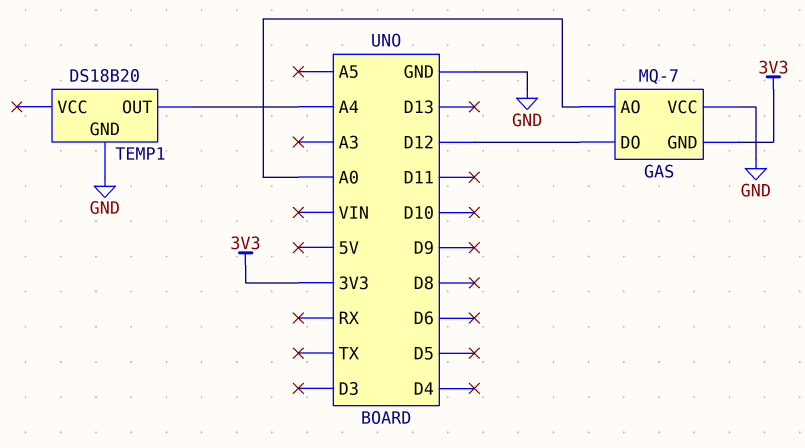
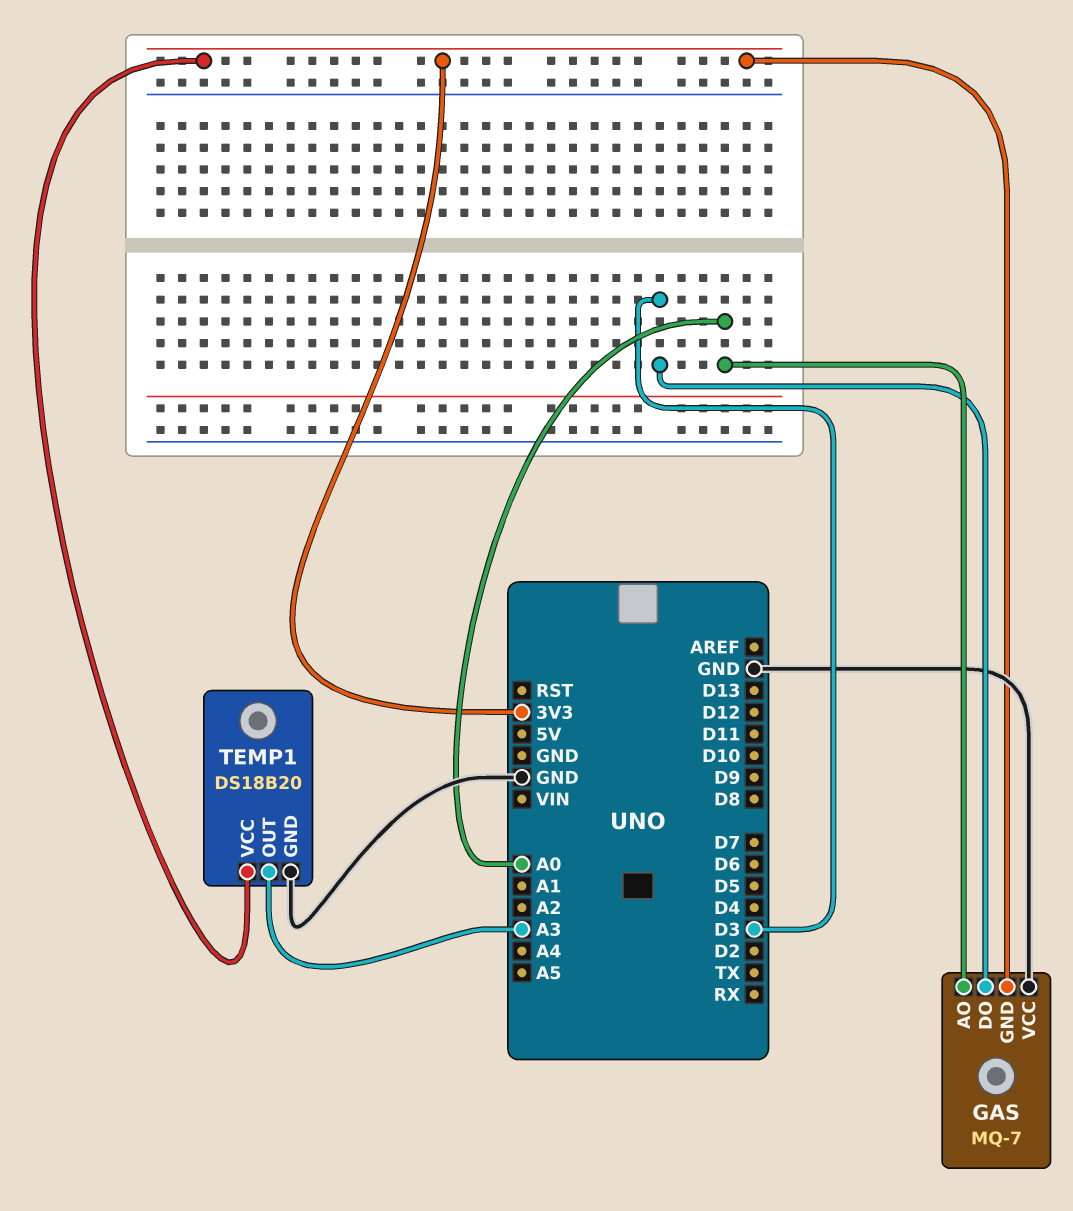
GAS pin DO: D12 -> D3
TEMP1 pin OUT: A4 -> A3
TEMP1 pin VCC: none -> 3V3

